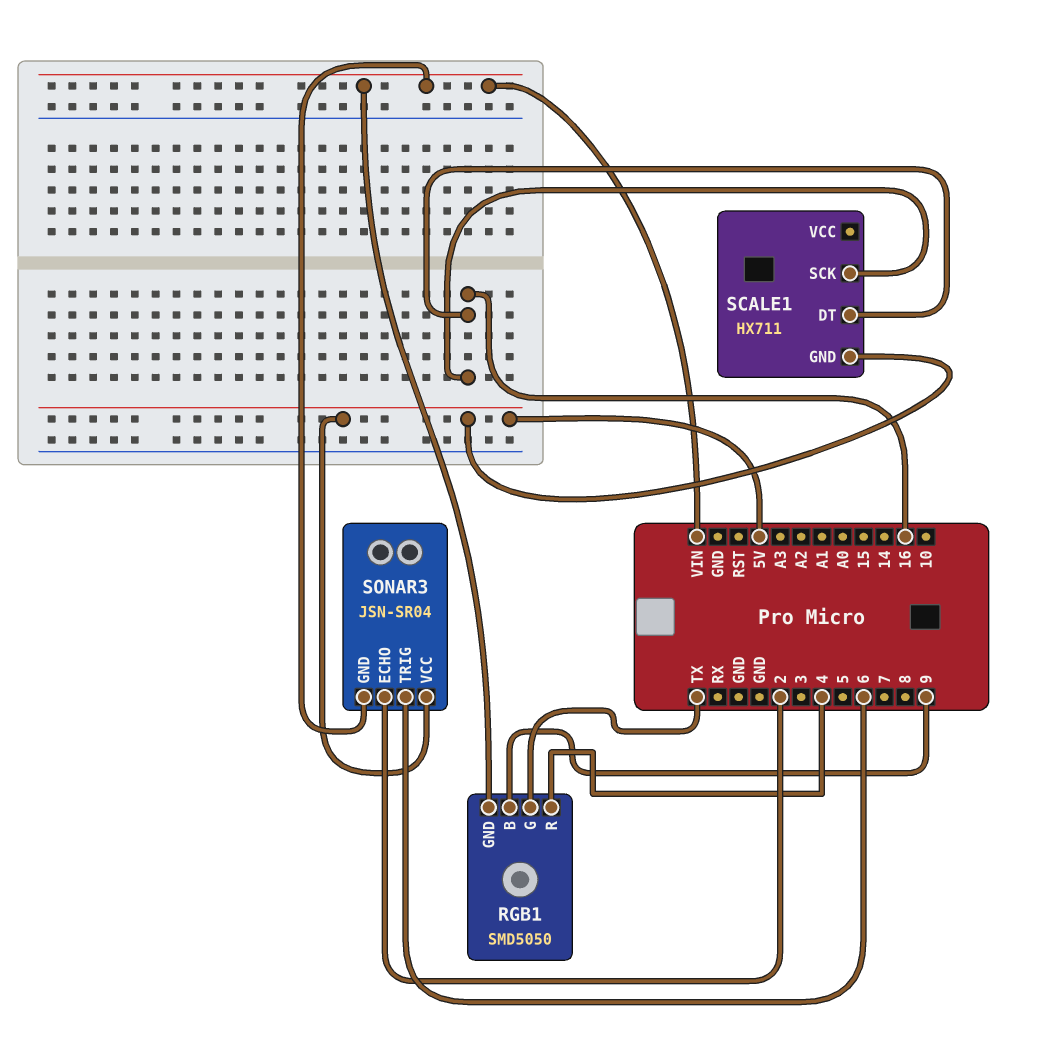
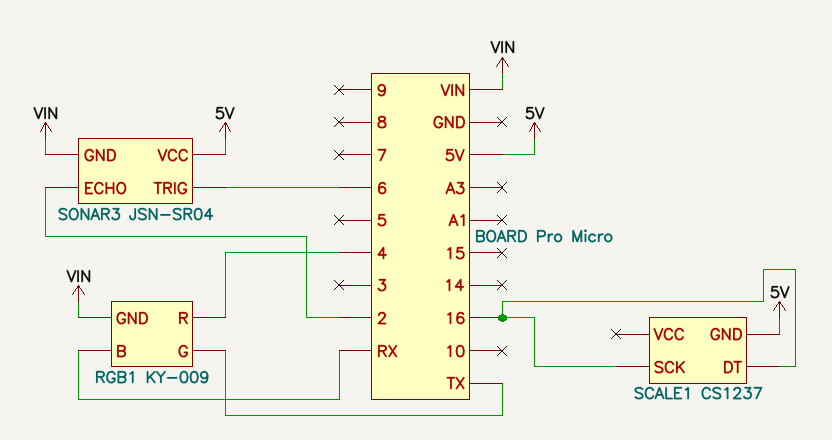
RGB1: SMD5050 -> KY-009
RGB1 pin B: 9 -> RX
SCALE1: HX711 -> CS1237

